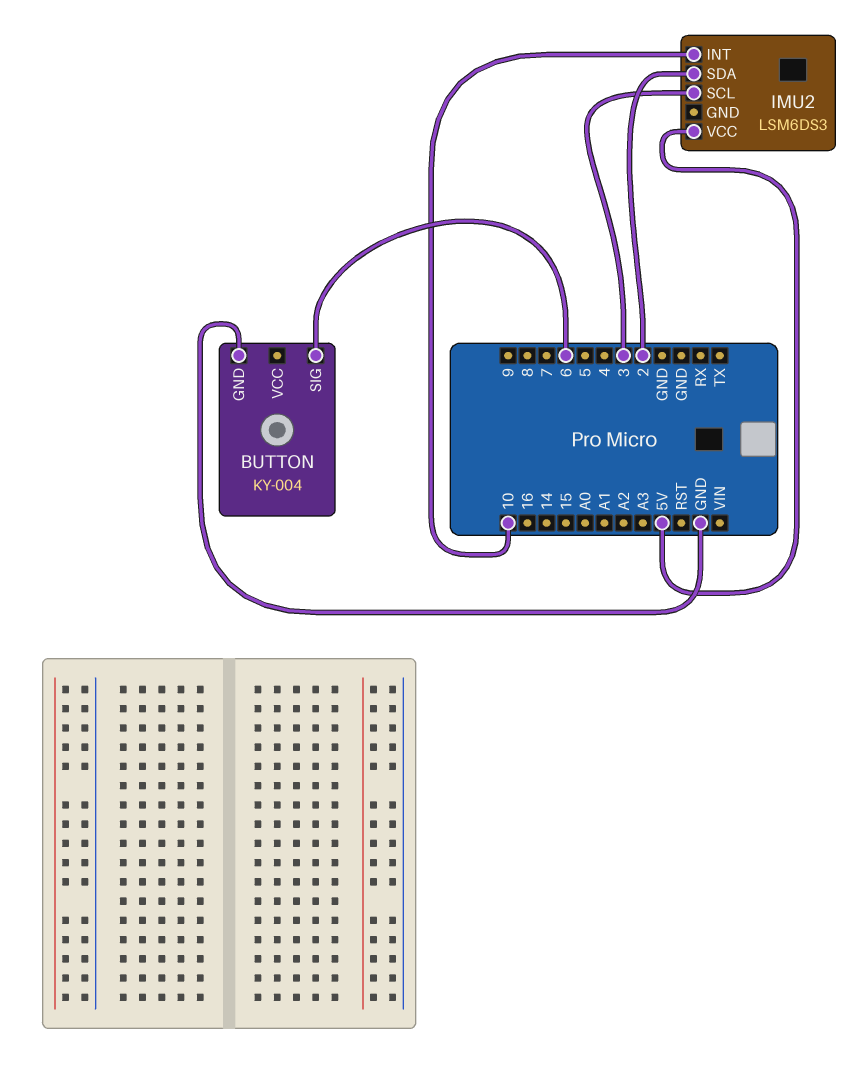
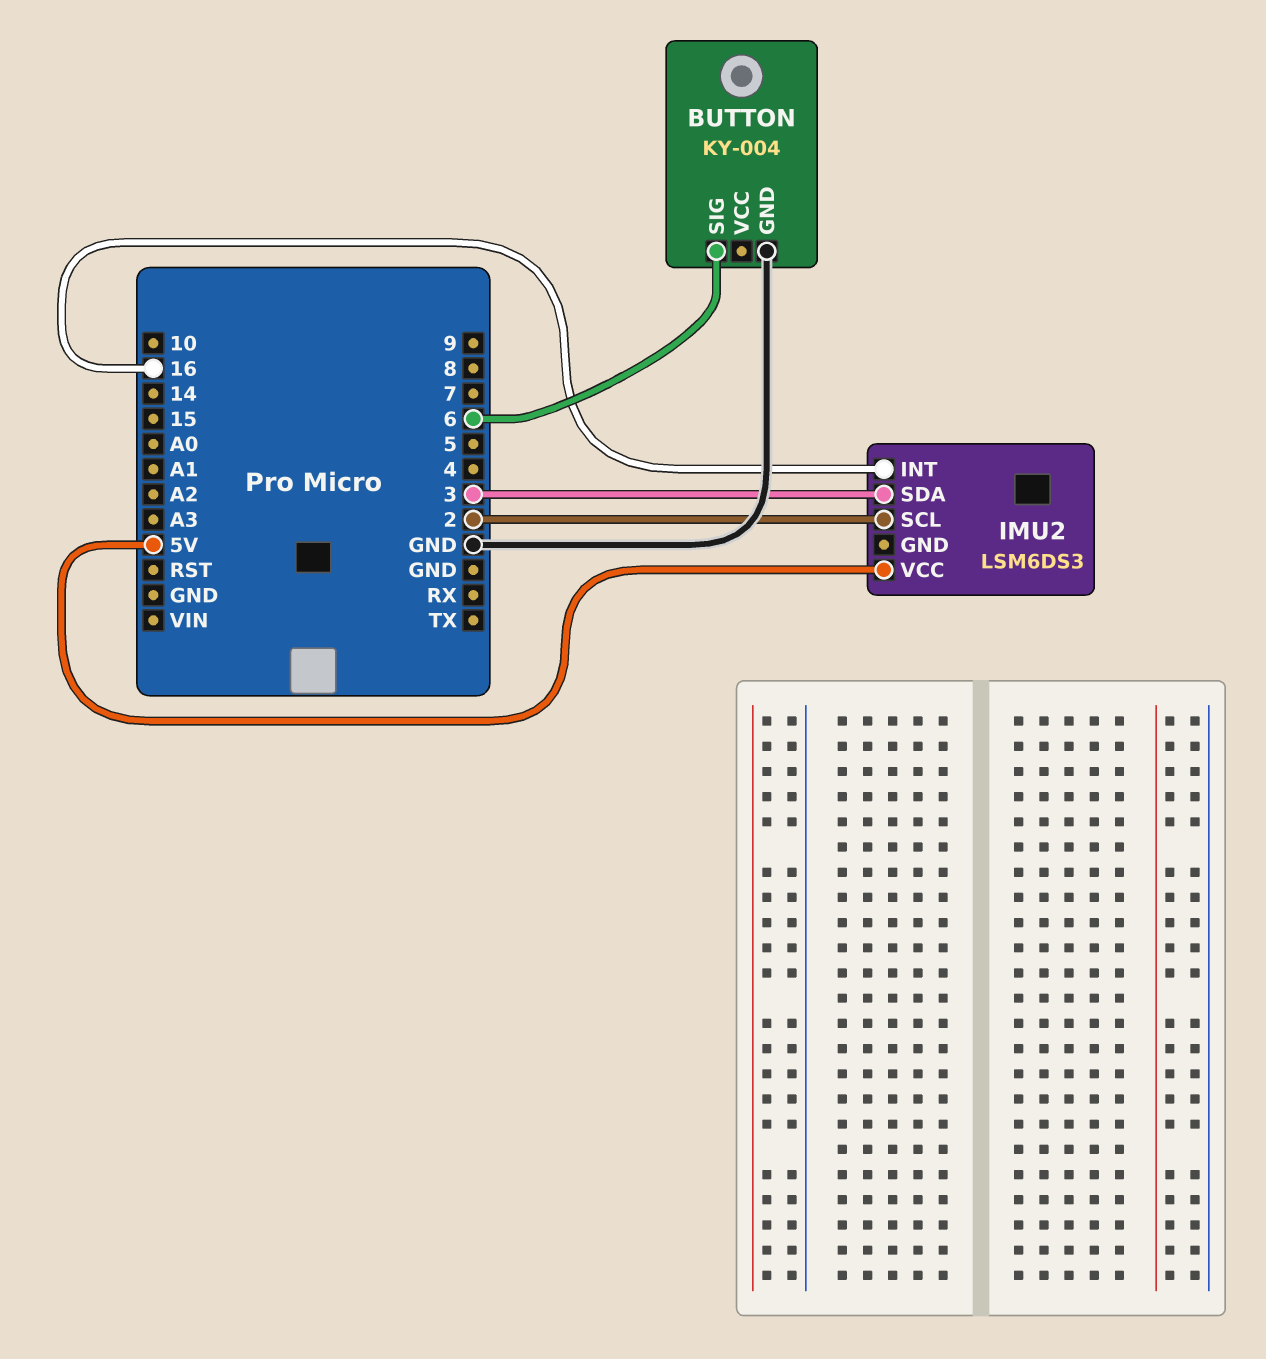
IMU2 pin INT: 10 -> 16
IMU2 pin SCL: 3 -> 2
IMU2 pin SDA: 2 -> 3

